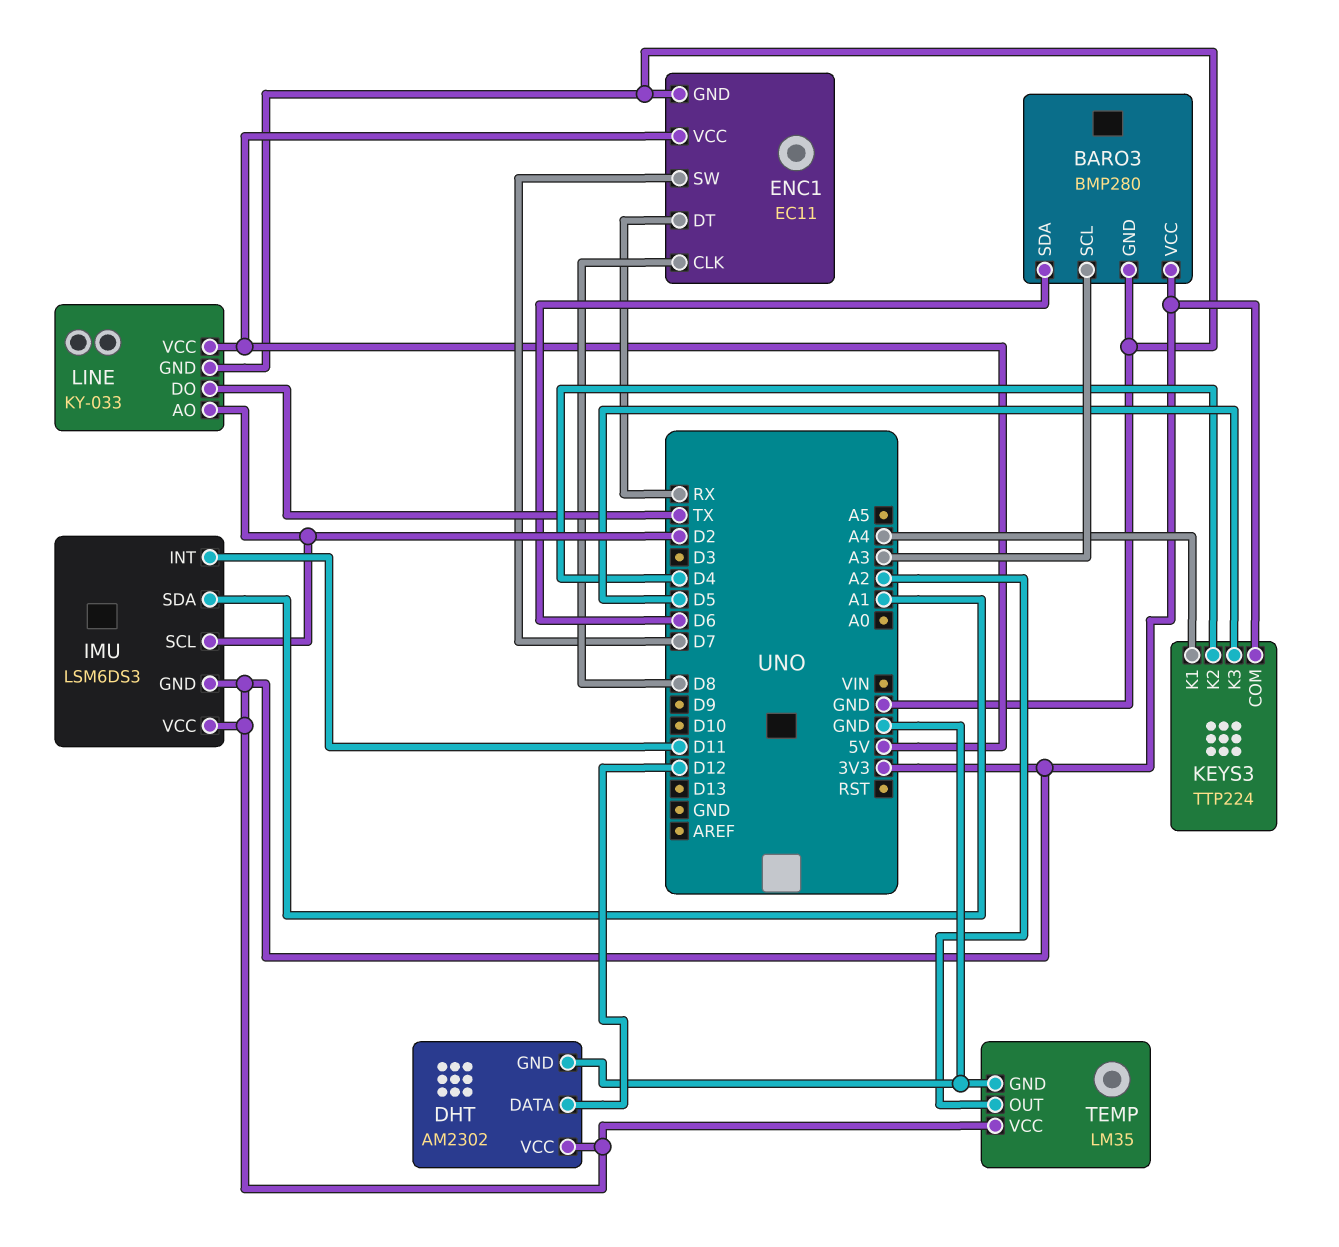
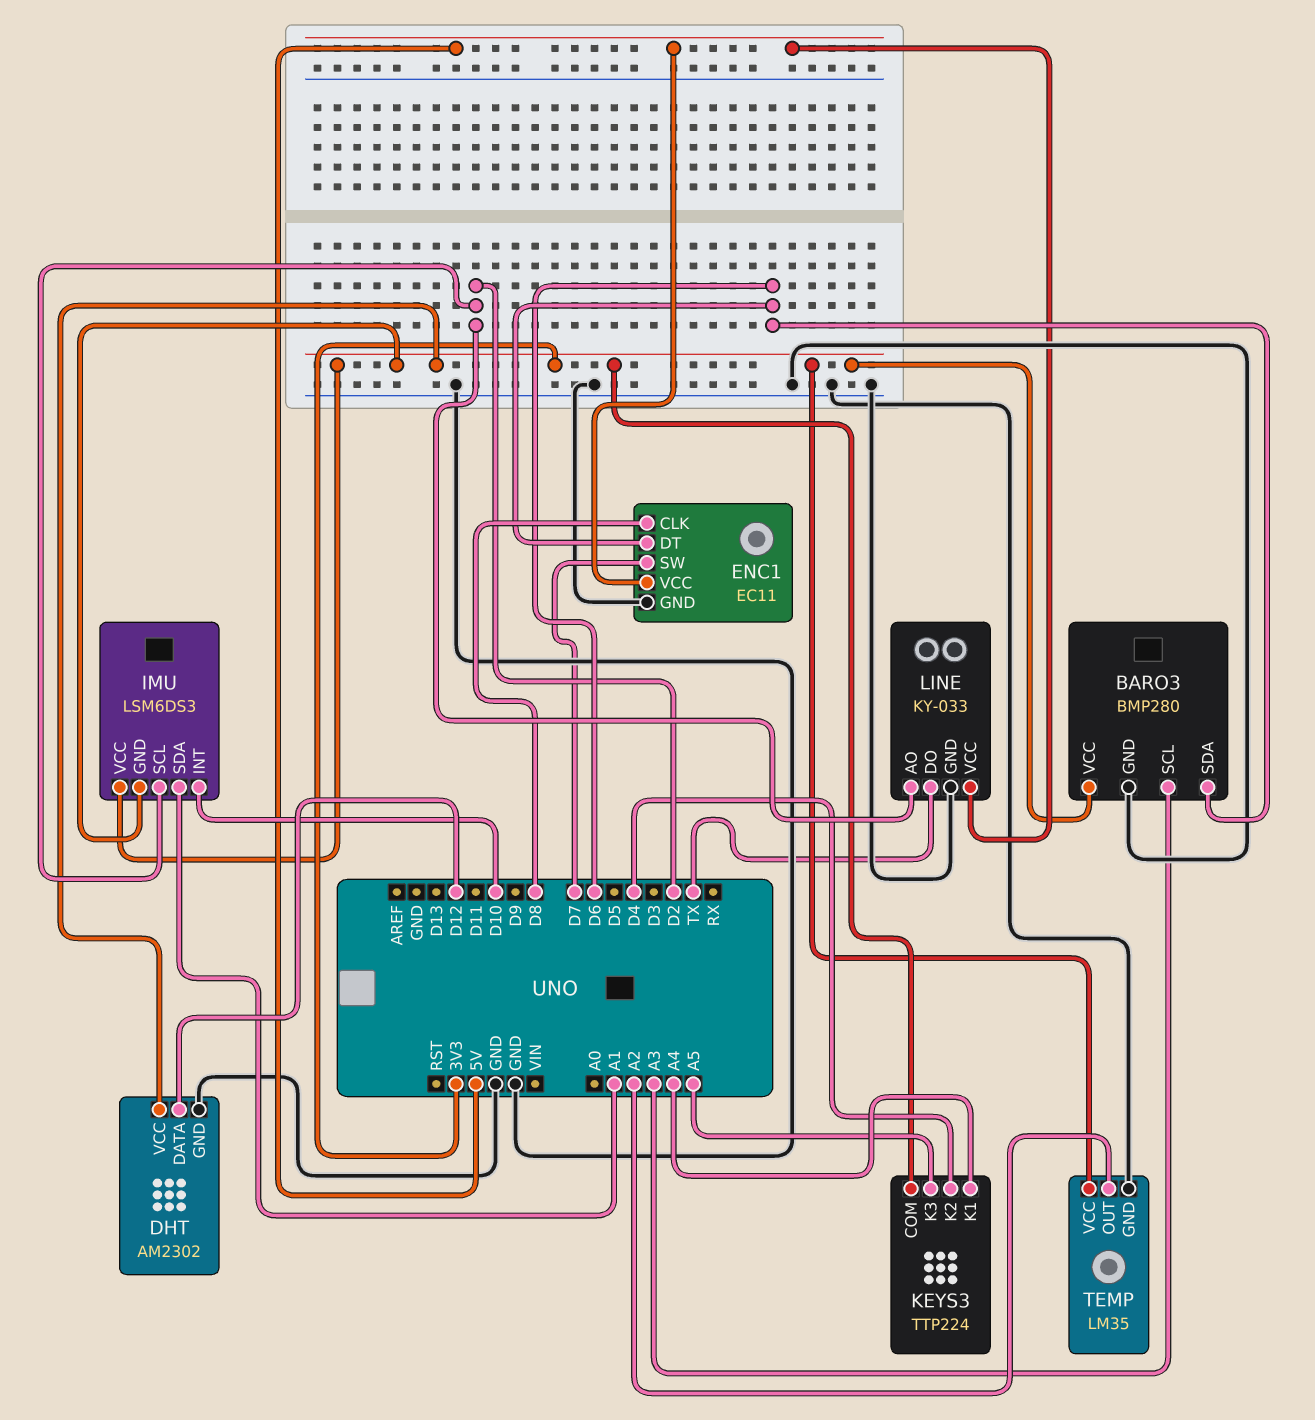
ENC1 pin DT: RX -> D6
IMU pin INT: D11 -> D10
KEYS3 pin K3: D5 -> A5

